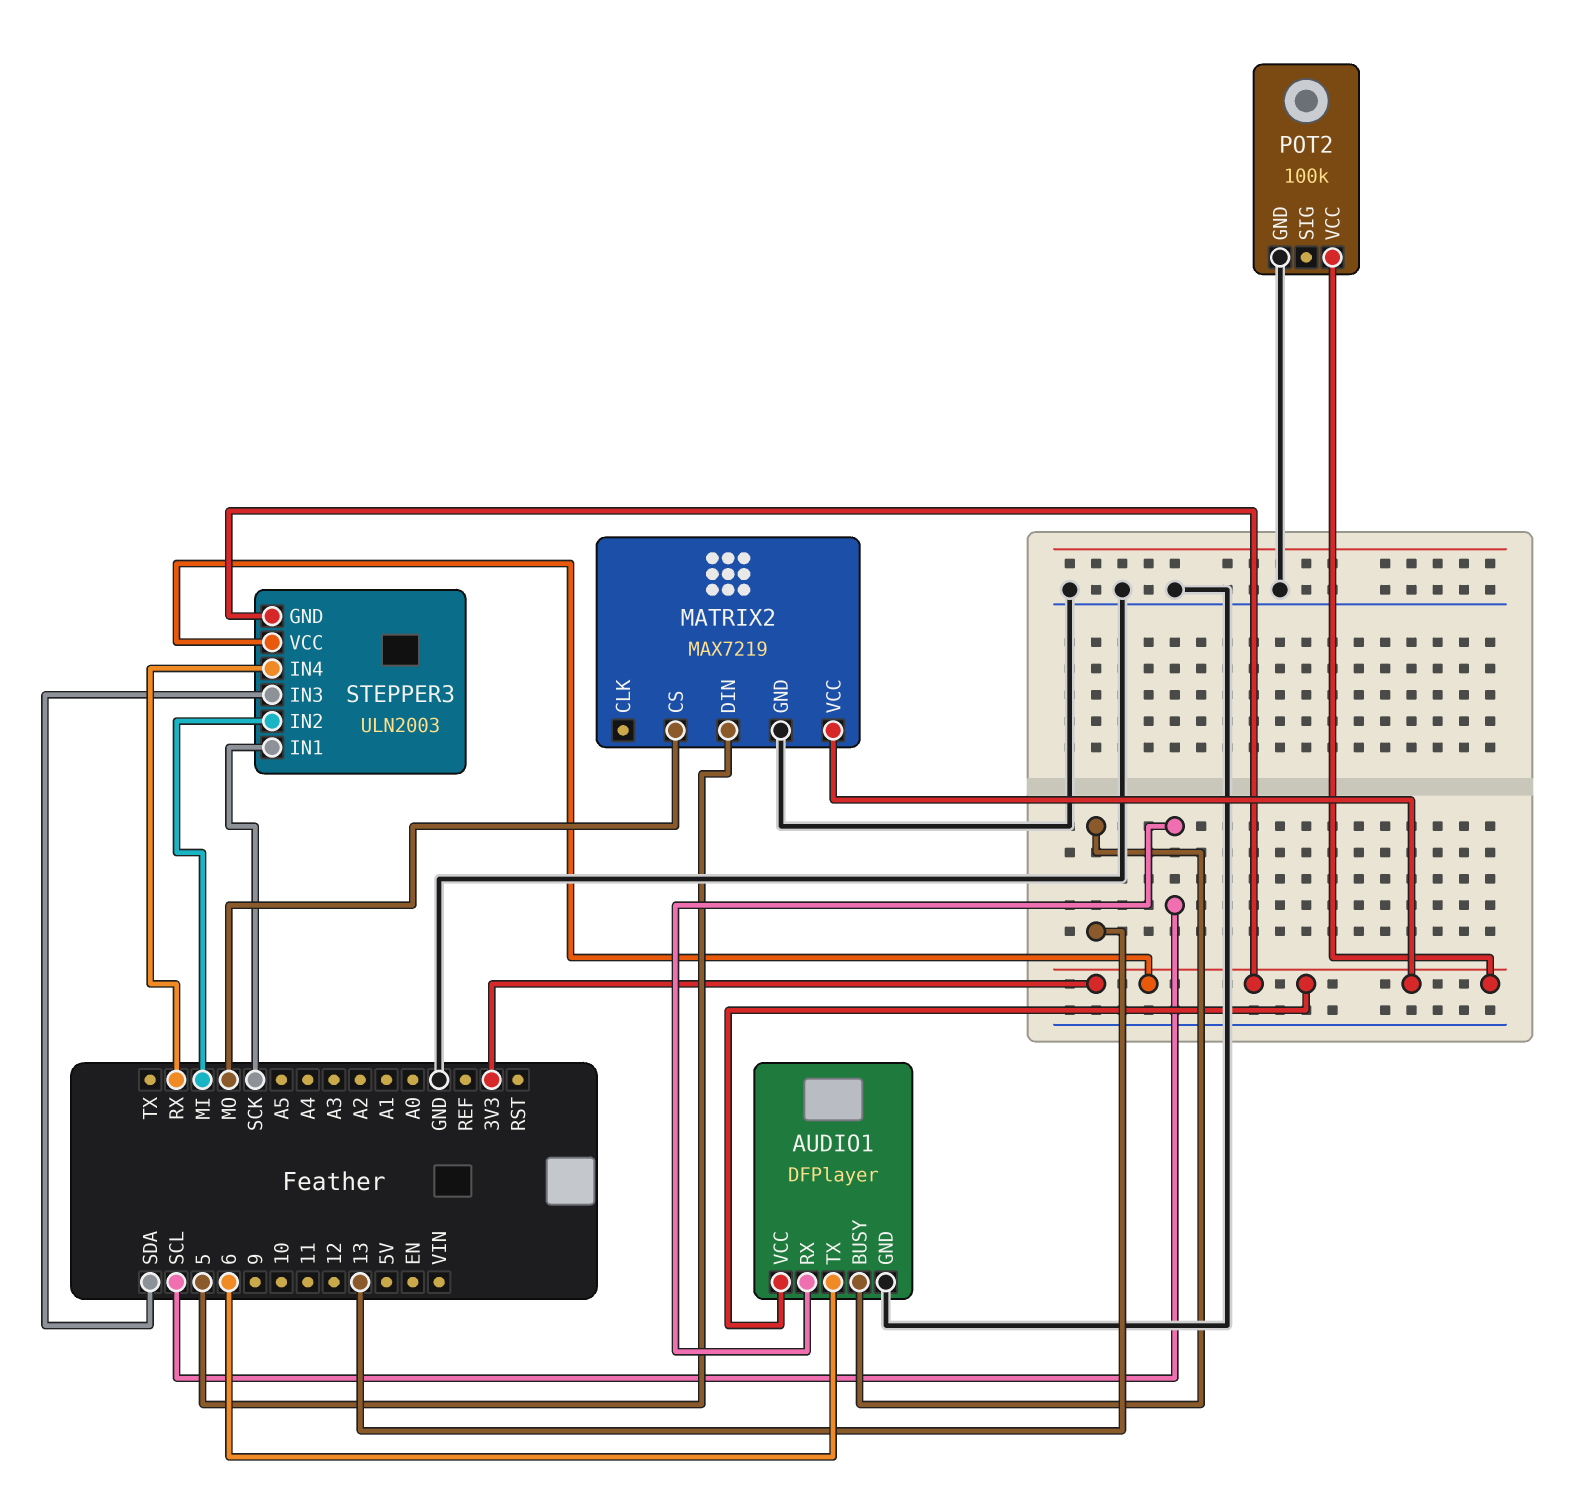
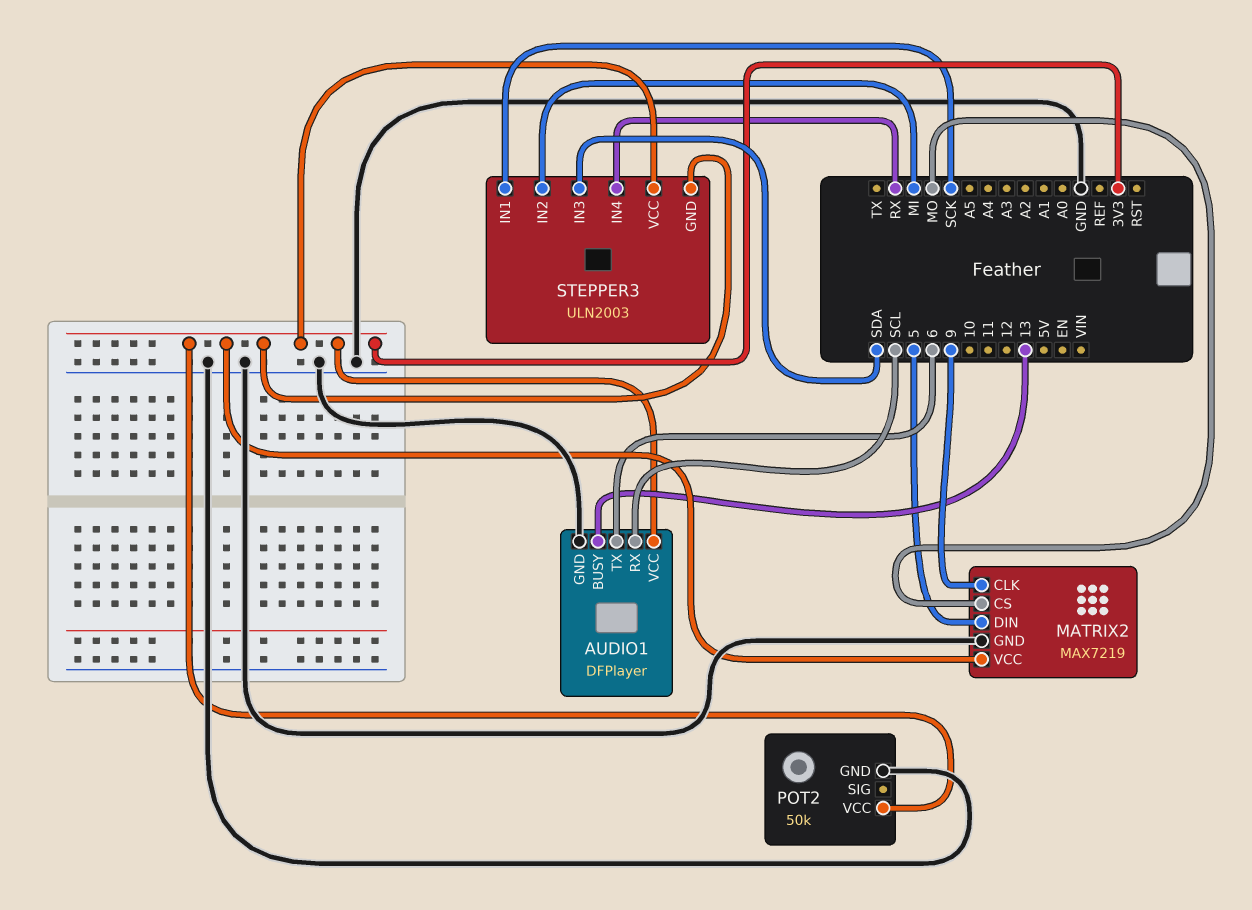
MATRIX2 pin CLK: none -> 9
POT2: 100k -> 50k

